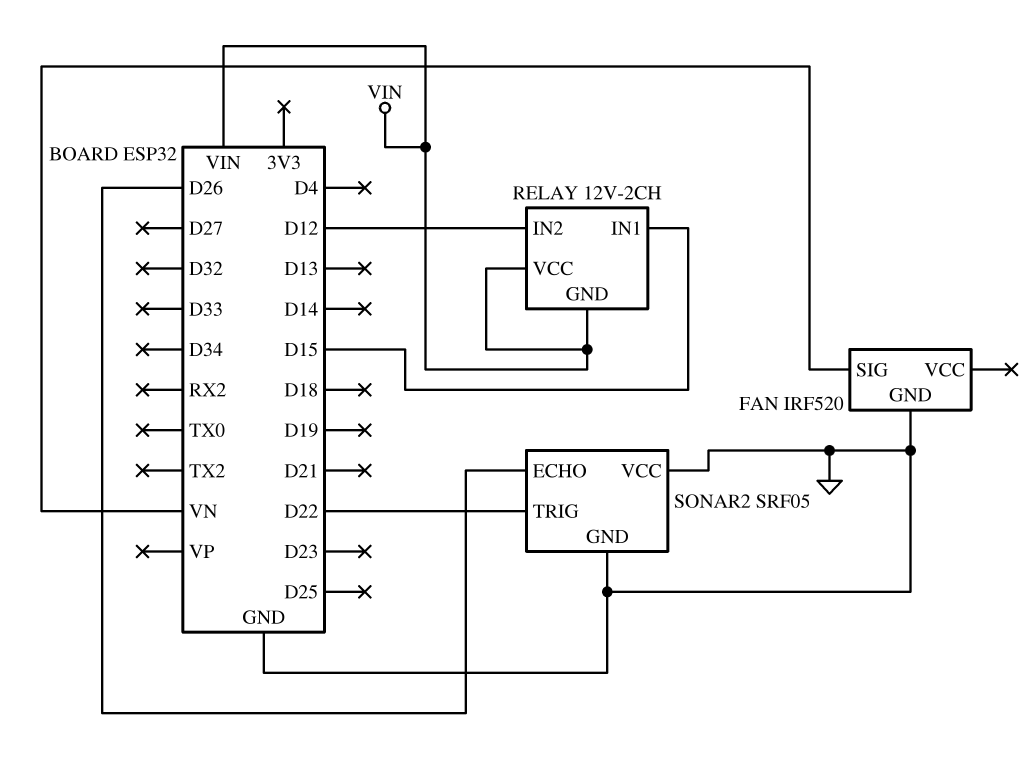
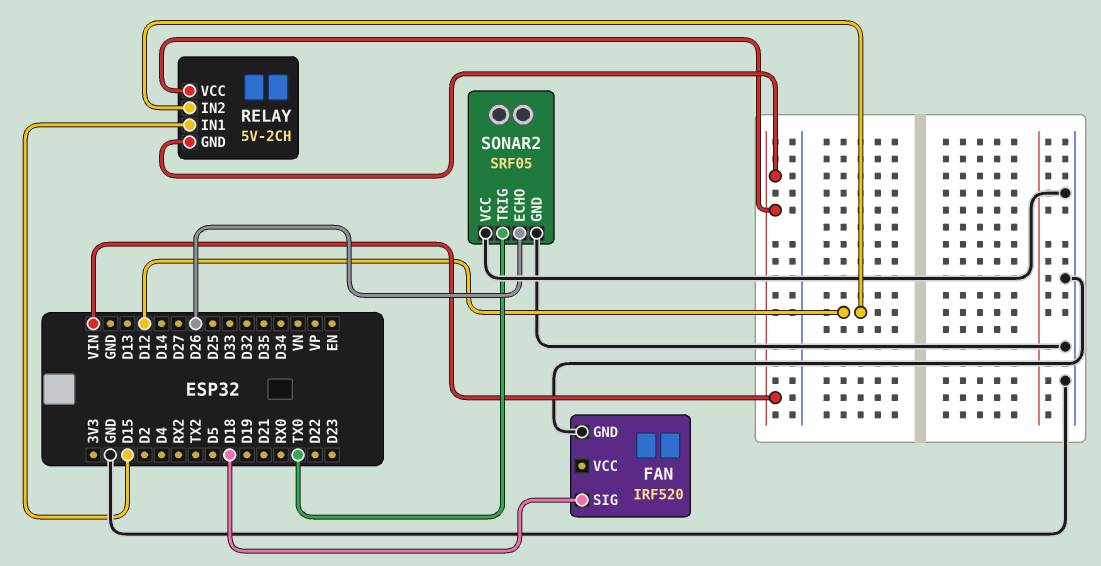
FAN pin SIG: VN -> D18
RELAY: 12V-2CH -> 5V-2CH
SONAR2 pin TRIG: D22 -> TX0

